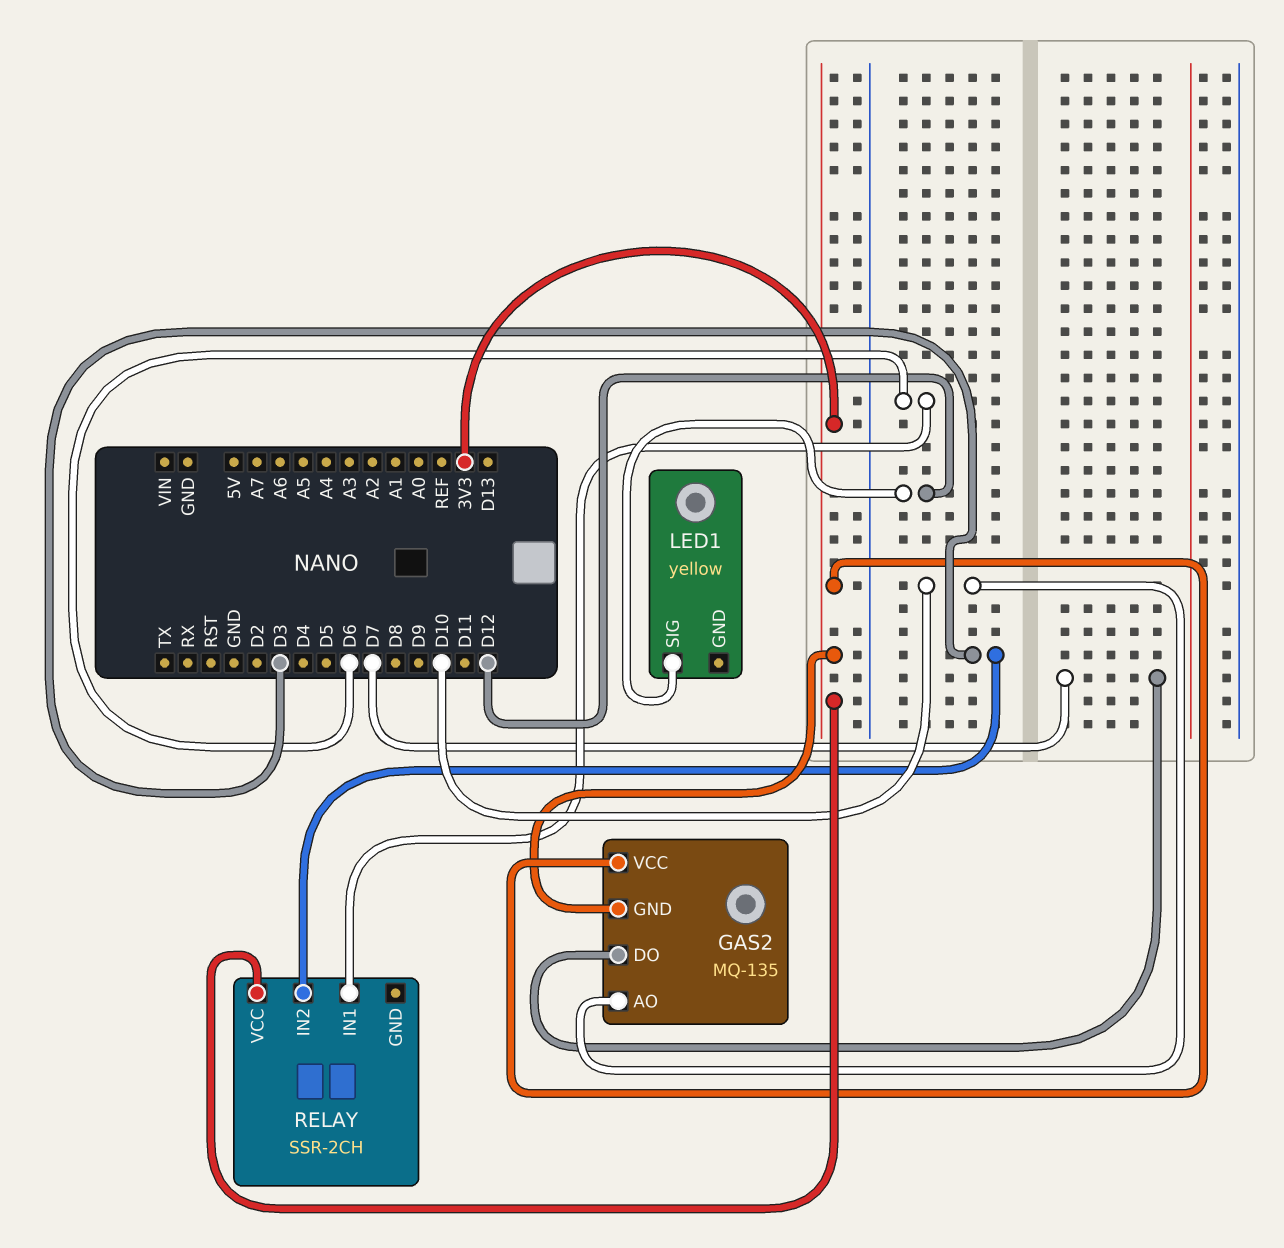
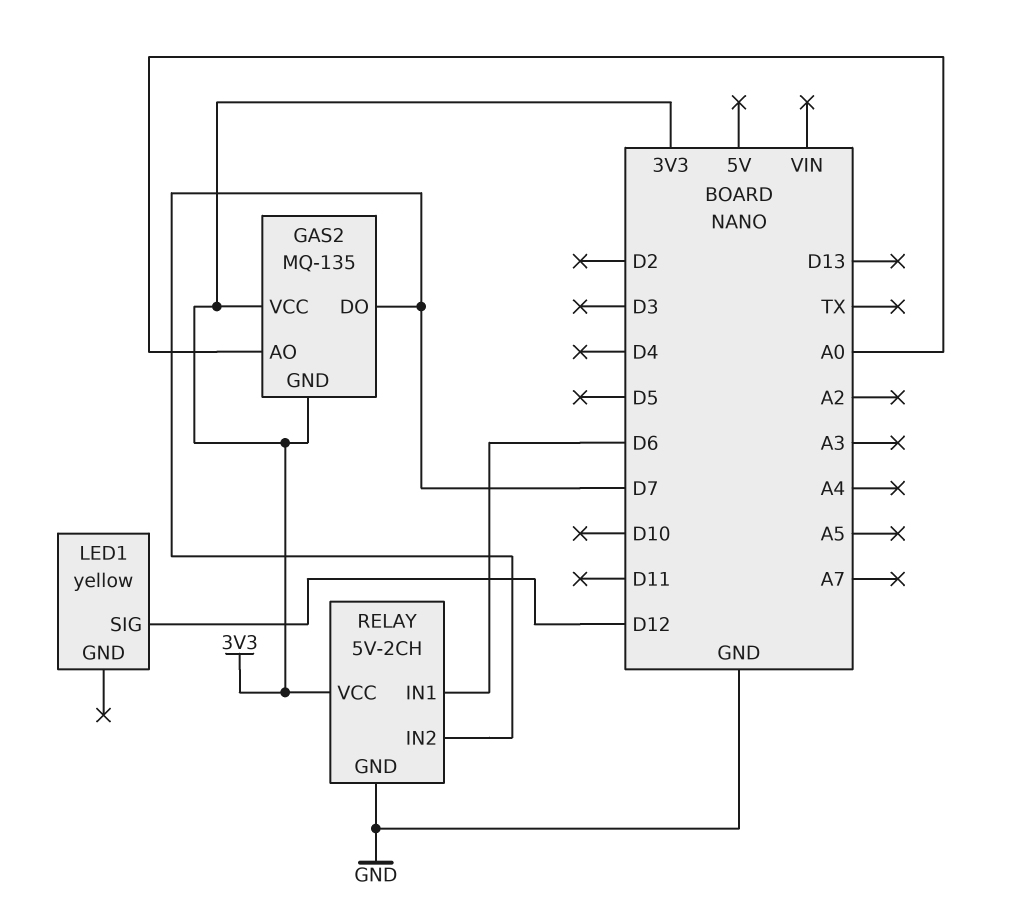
GAS2 pin AO: D10 -> A0
RELAY: SSR-2CH -> 5V-2CH
RELAY pin GND: none -> GND
RELAY pin IN2: D3 -> D7

